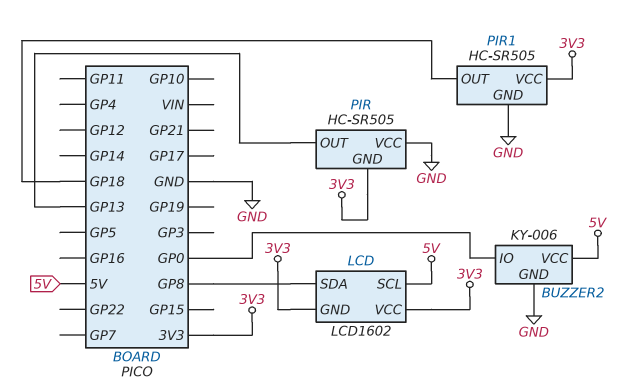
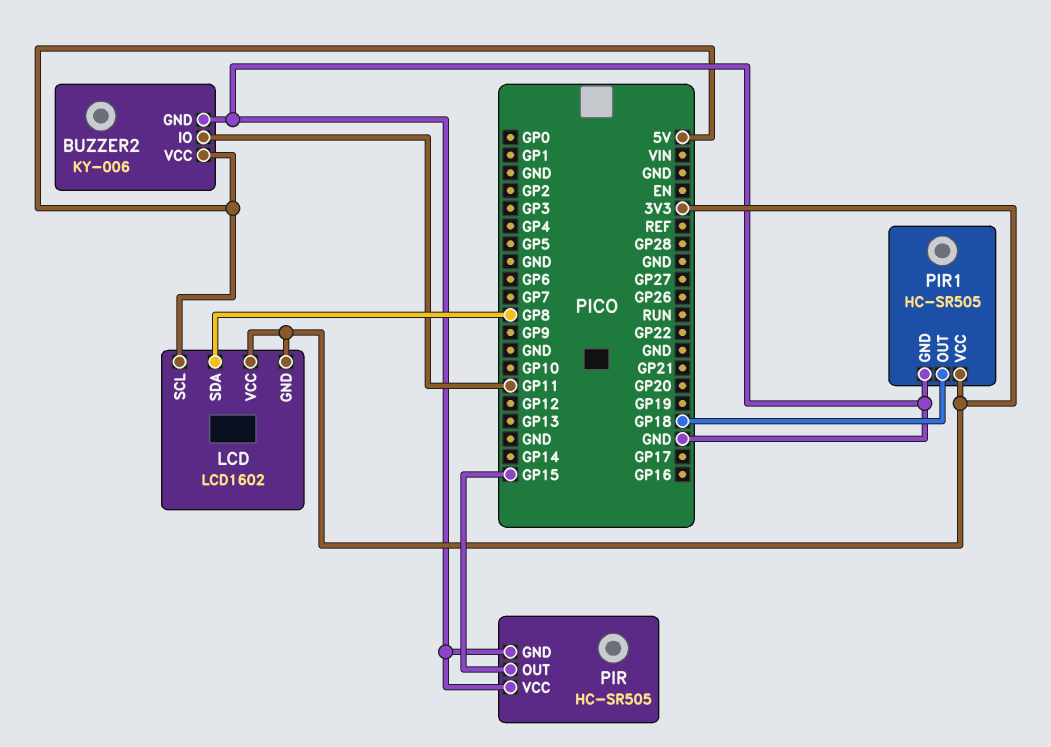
BUZZER2 pin IO: GP0 -> GP11
PIR pin GND: 3V3 -> GND
PIR pin OUT: GP13 -> GP15

